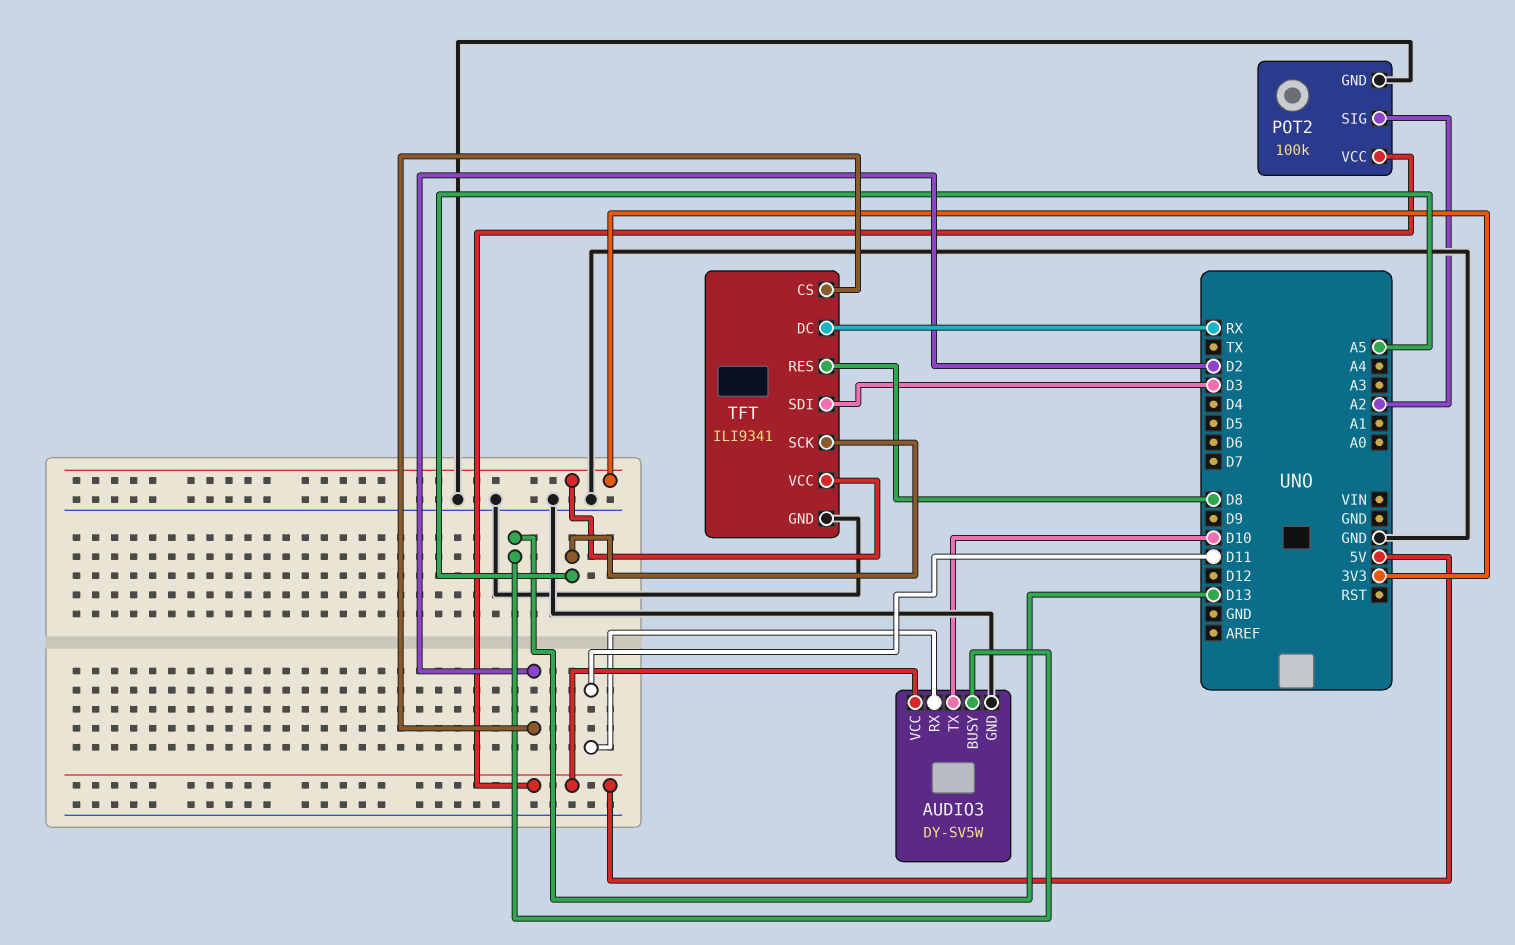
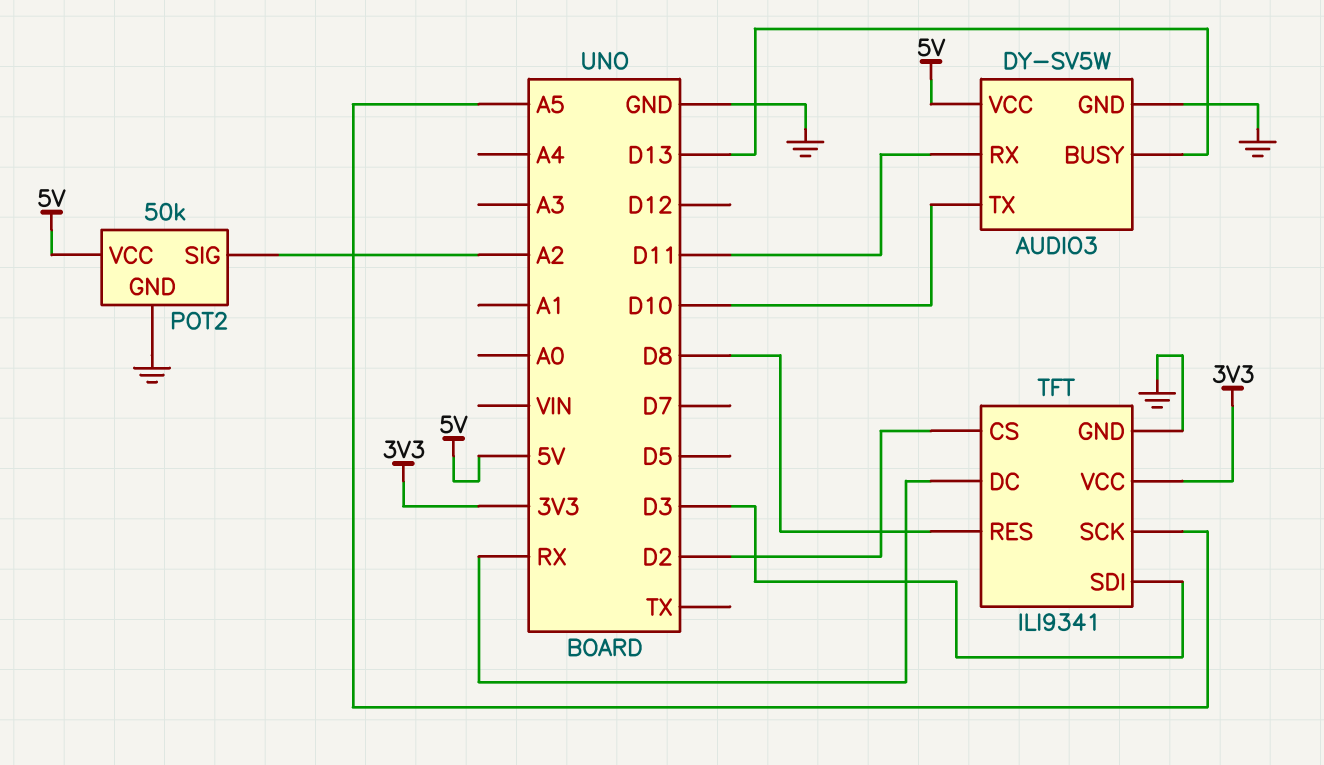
POT2: 100k -> 50k

